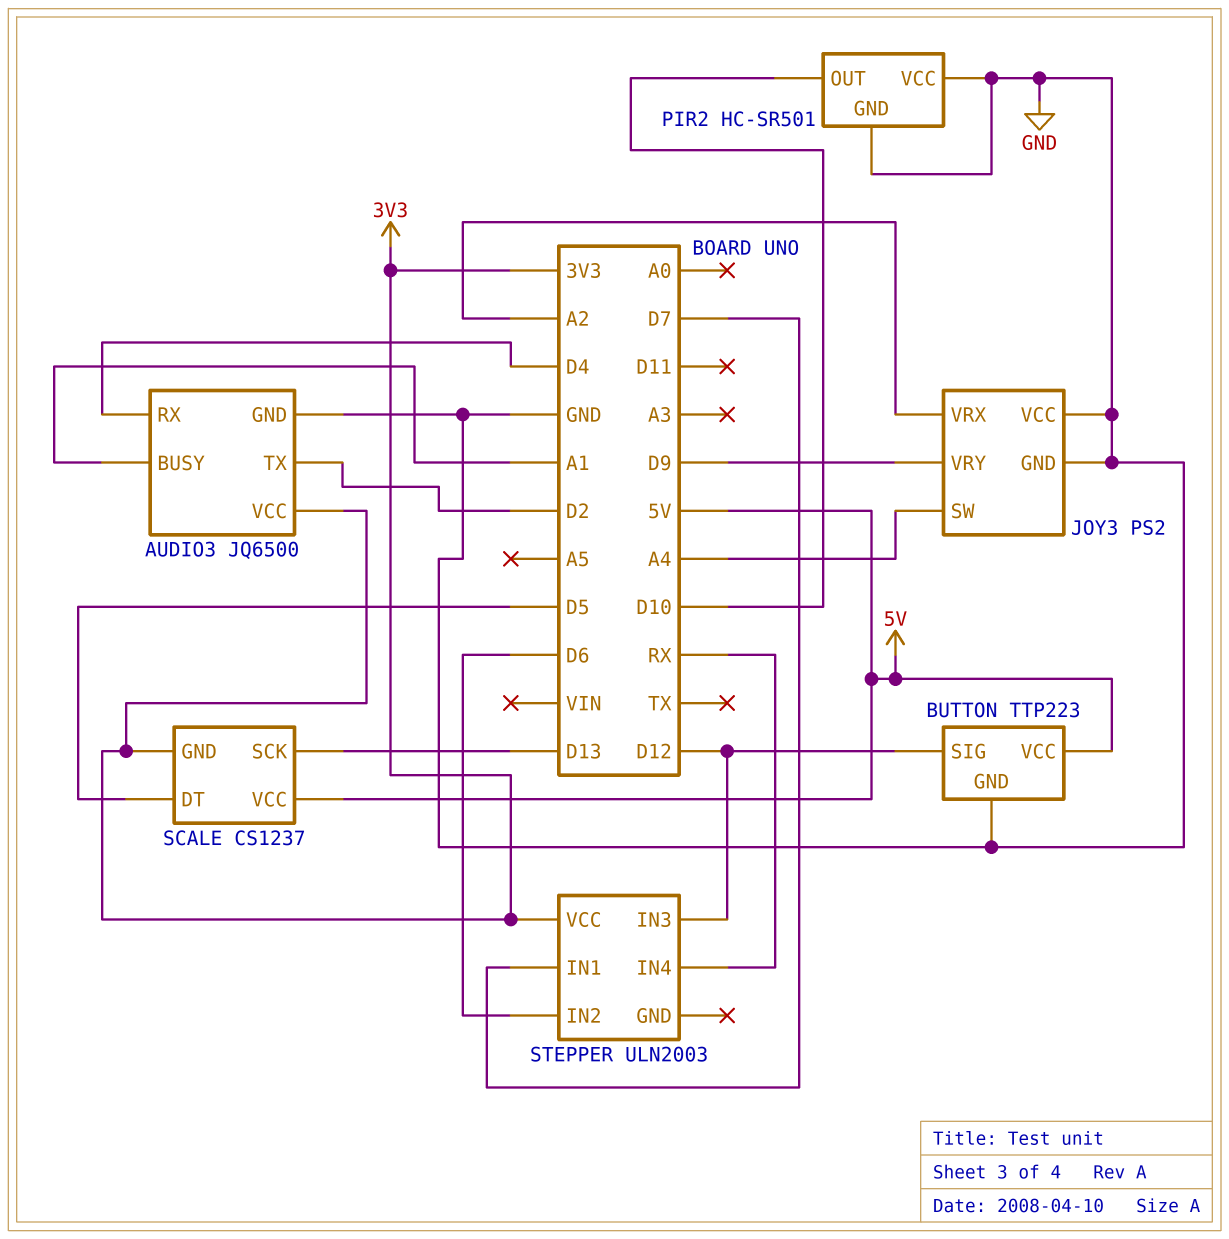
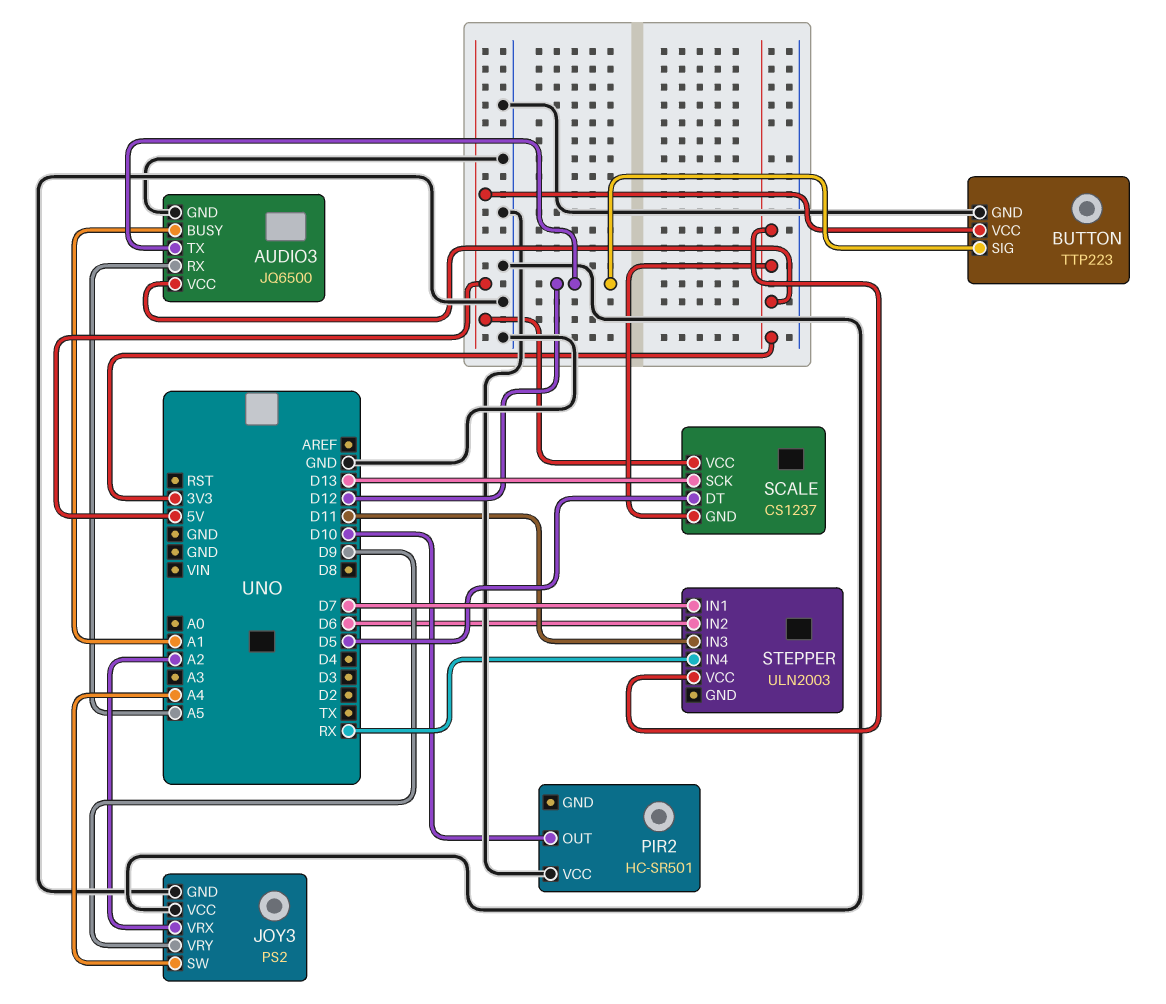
AUDIO3 pin RX: D4 -> A5
AUDIO3 pin TX: D2 -> D12
PIR2 pin GND: GND -> none
STEPPER pin IN3: D12 -> D11

